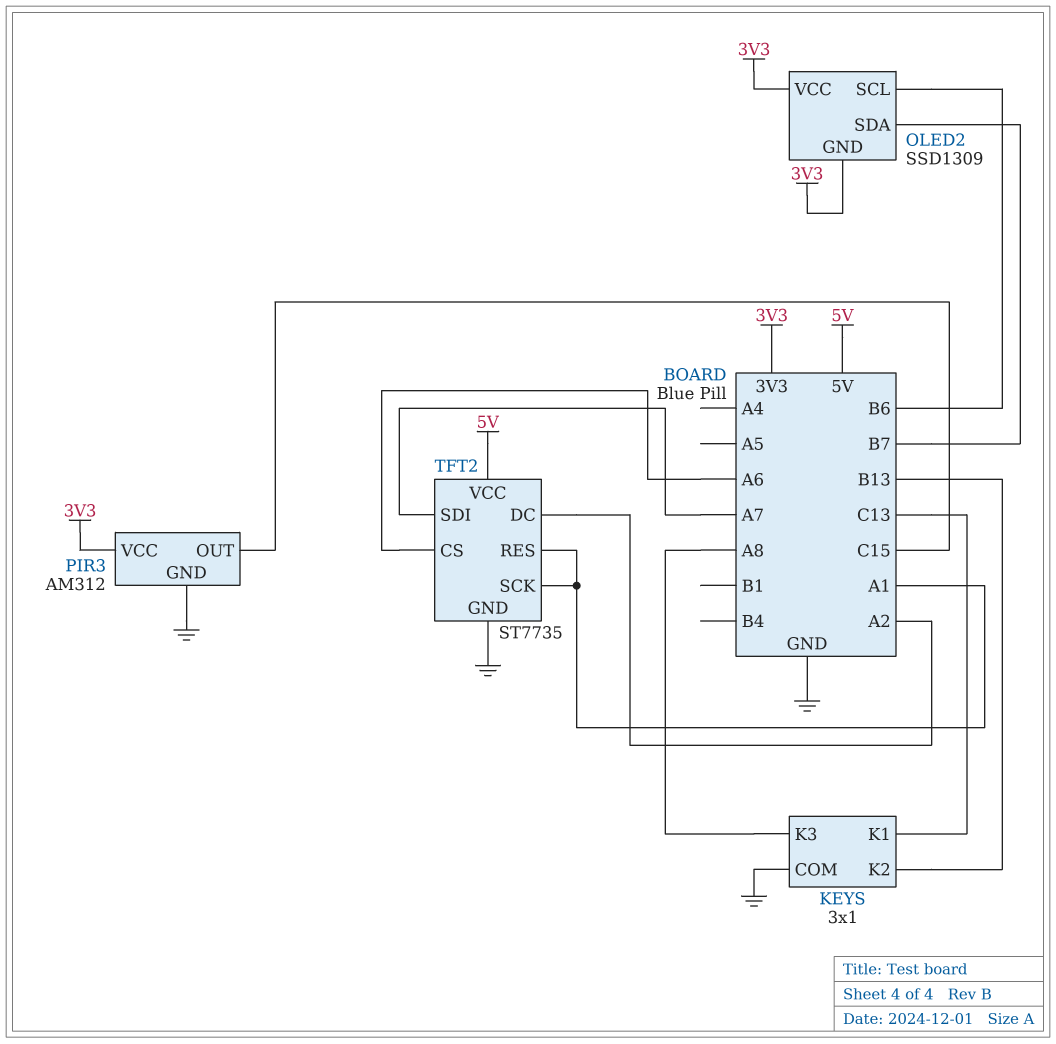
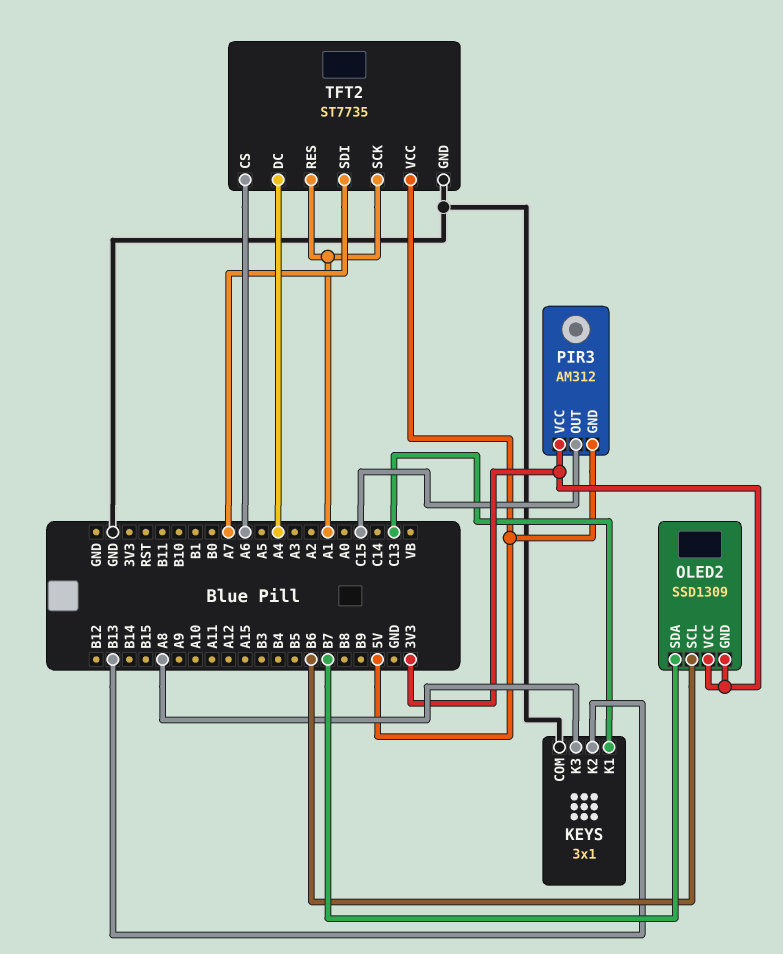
PIR3 pin GND: GND -> 5V
TFT2 pin DC: A2 -> A4

